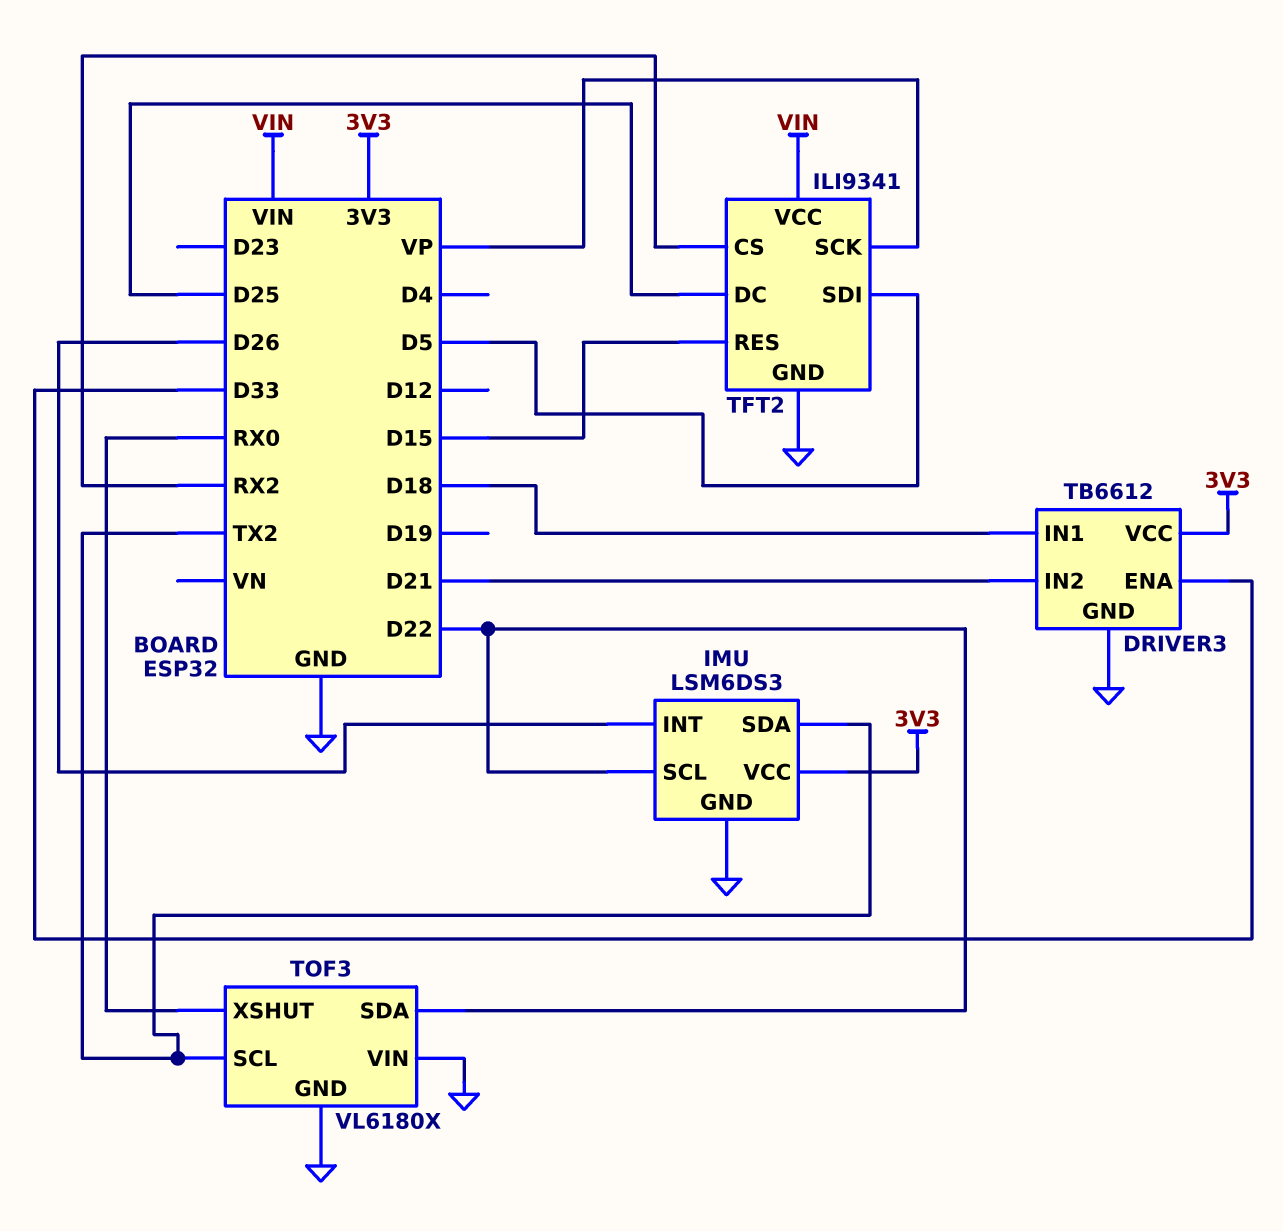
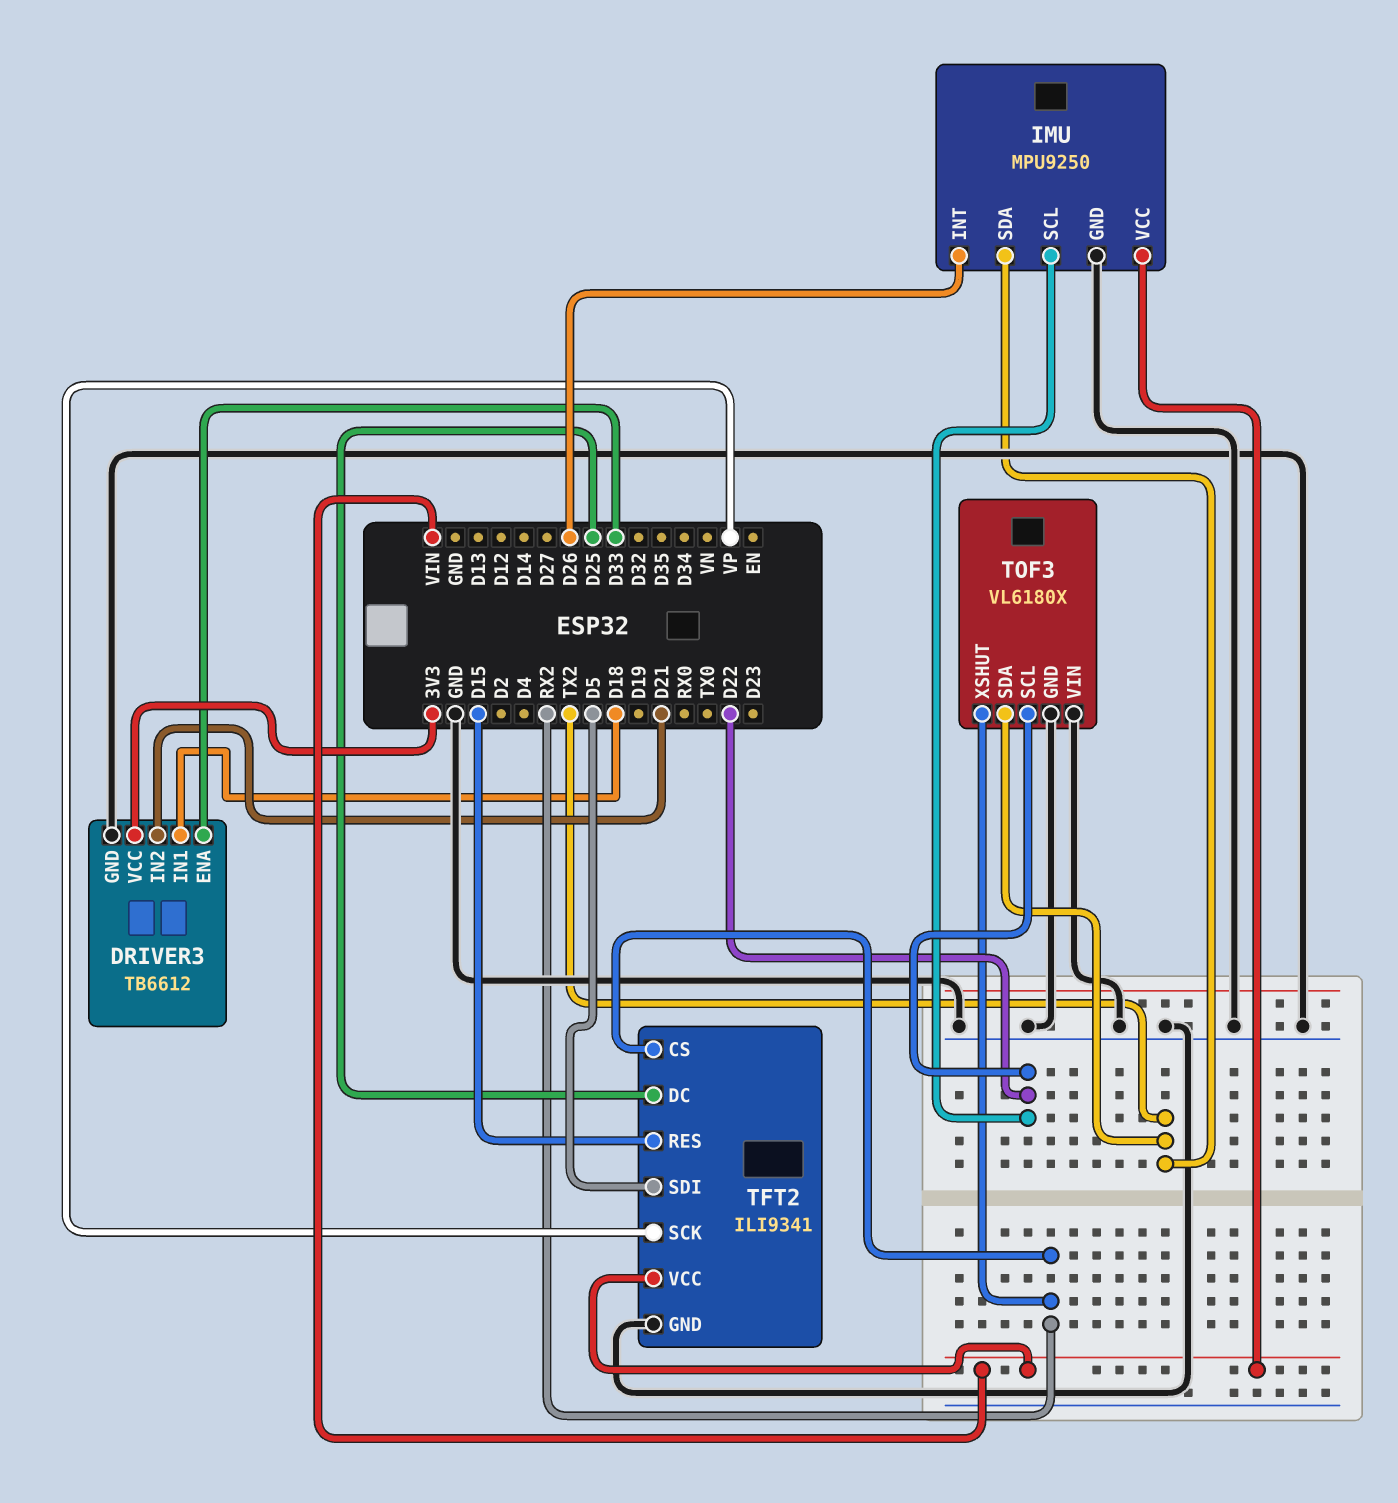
IMU: LSM6DS3 -> MPU9250
IMU pin VCC: 3V3 -> VIN
TOF3 pin SCL: TX2 -> D22
TOF3 pin SDA: D22 -> TX2
TOF3 pin XSHUT: RX0 -> RX2

